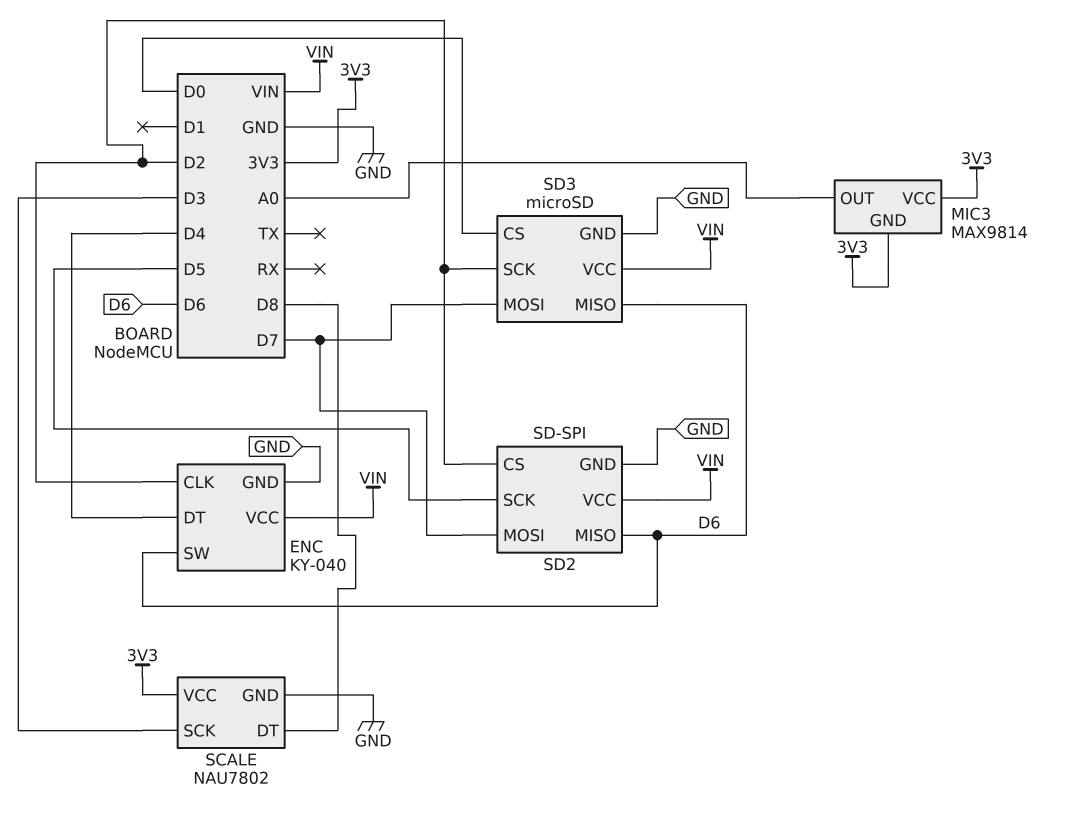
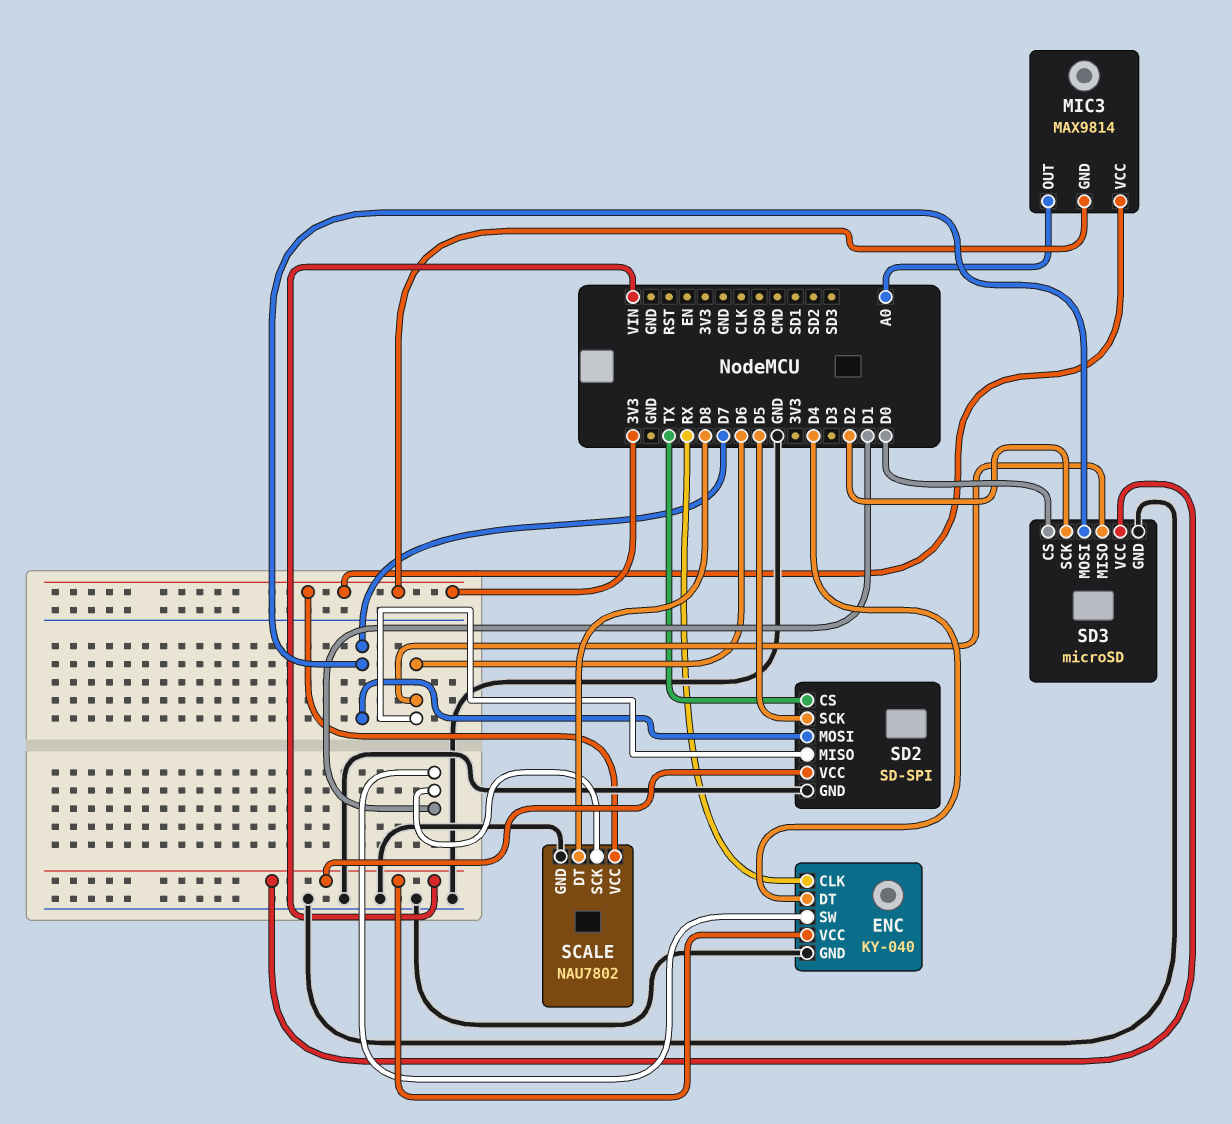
ENC pin CLK: D2 -> RX
ENC pin SW: D6 -> D1
SCALE pin SCK: D3 -> D1
SD2 pin CS: D2 -> TX

